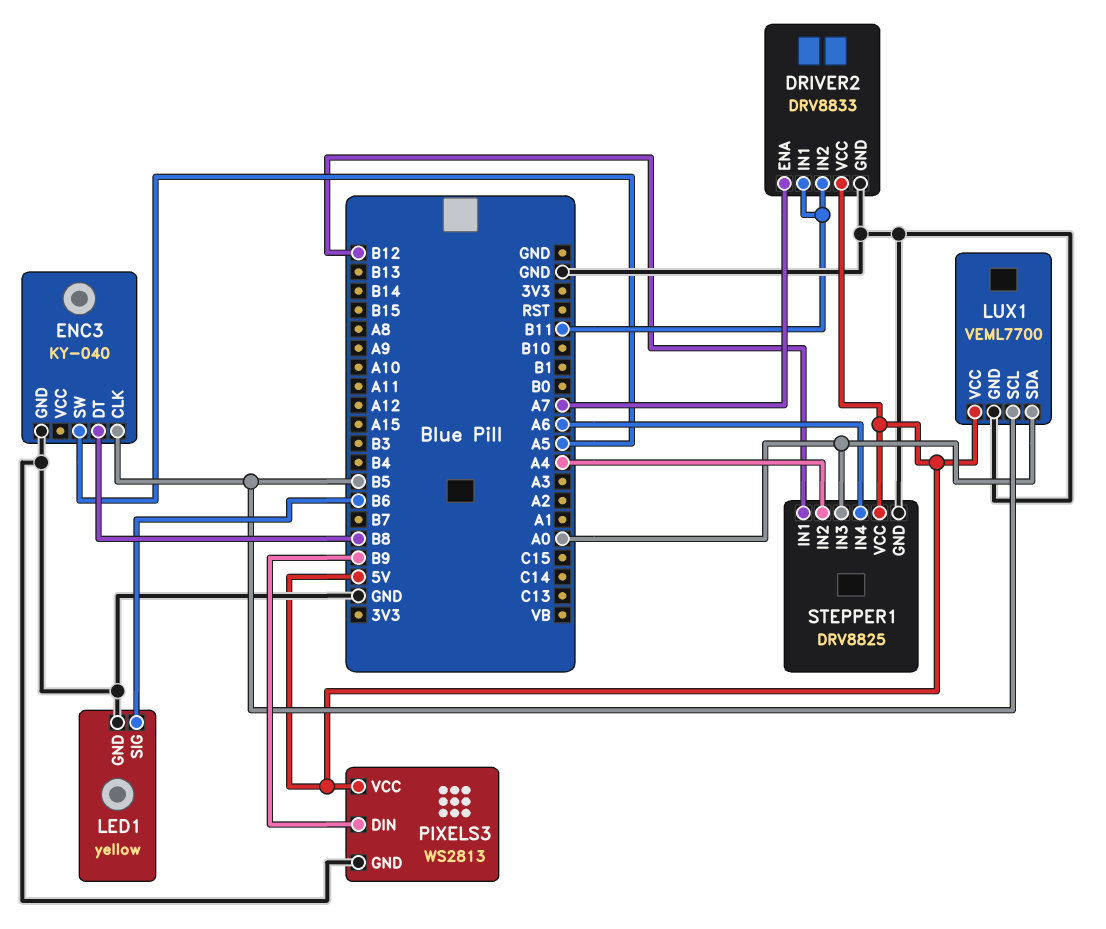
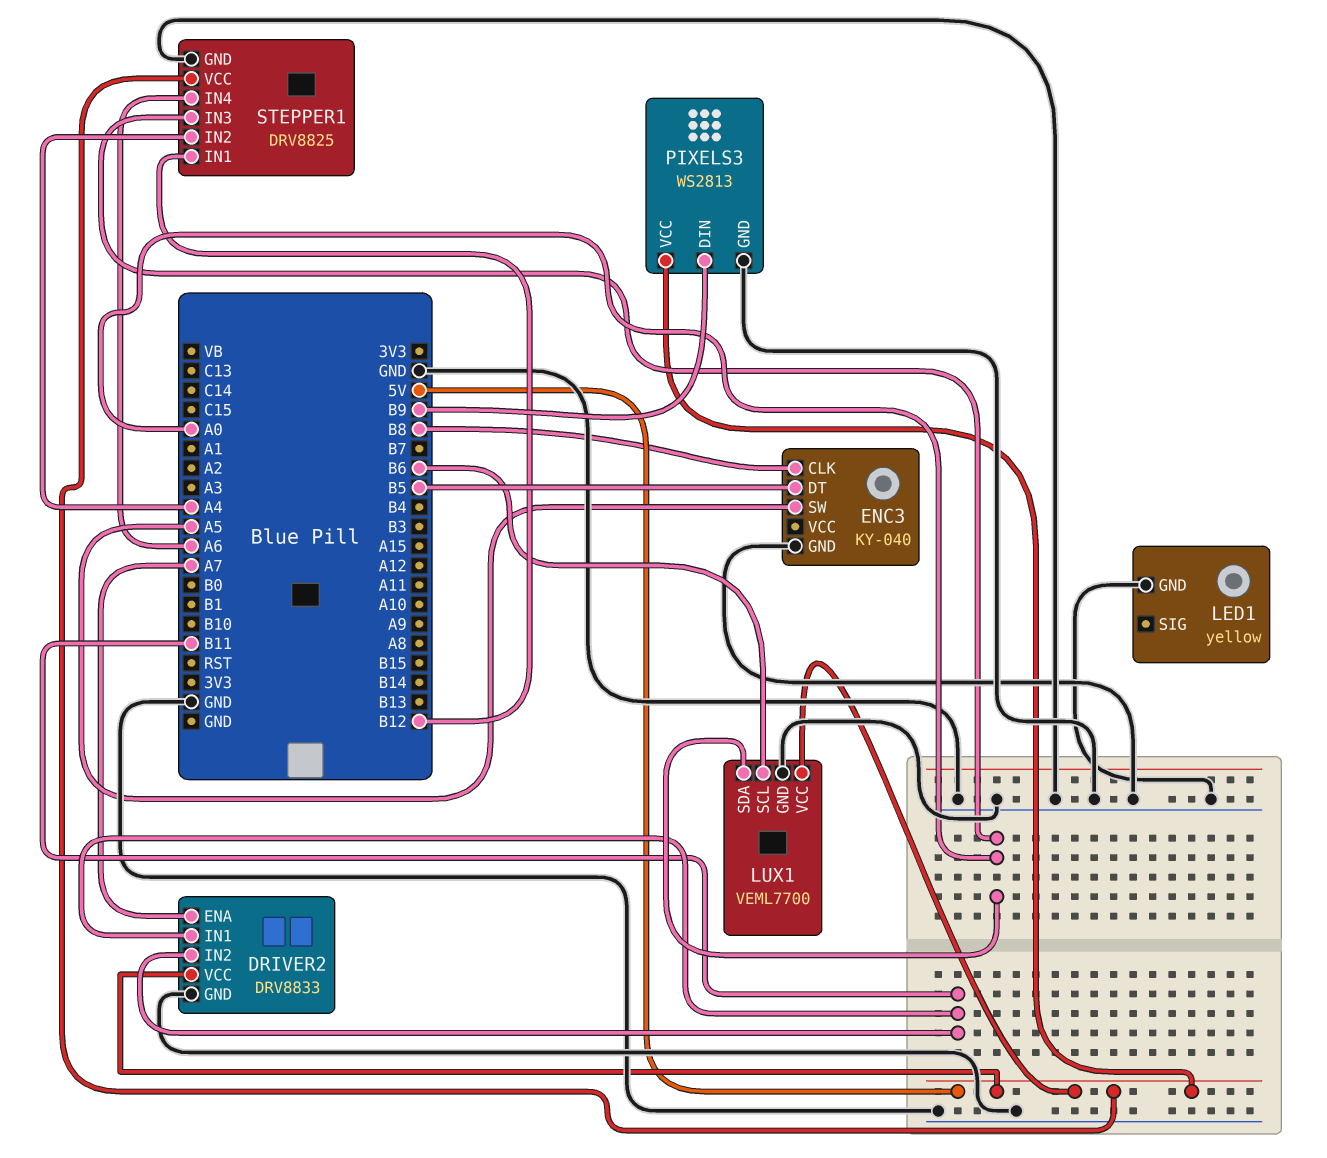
ENC3 pin CLK: B5 -> B8
ENC3 pin DT: B8 -> B5
LED1 pin SIG: B6 -> none
LUX1 pin SCL: B5 -> B6

